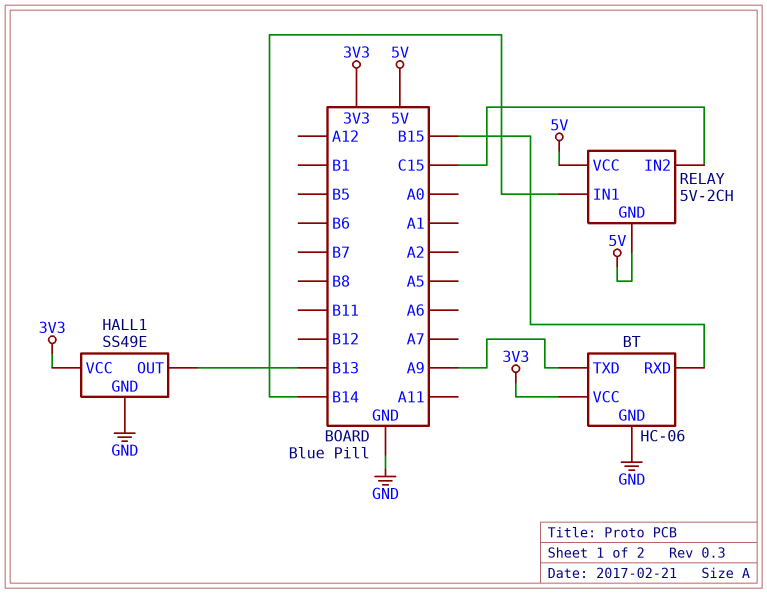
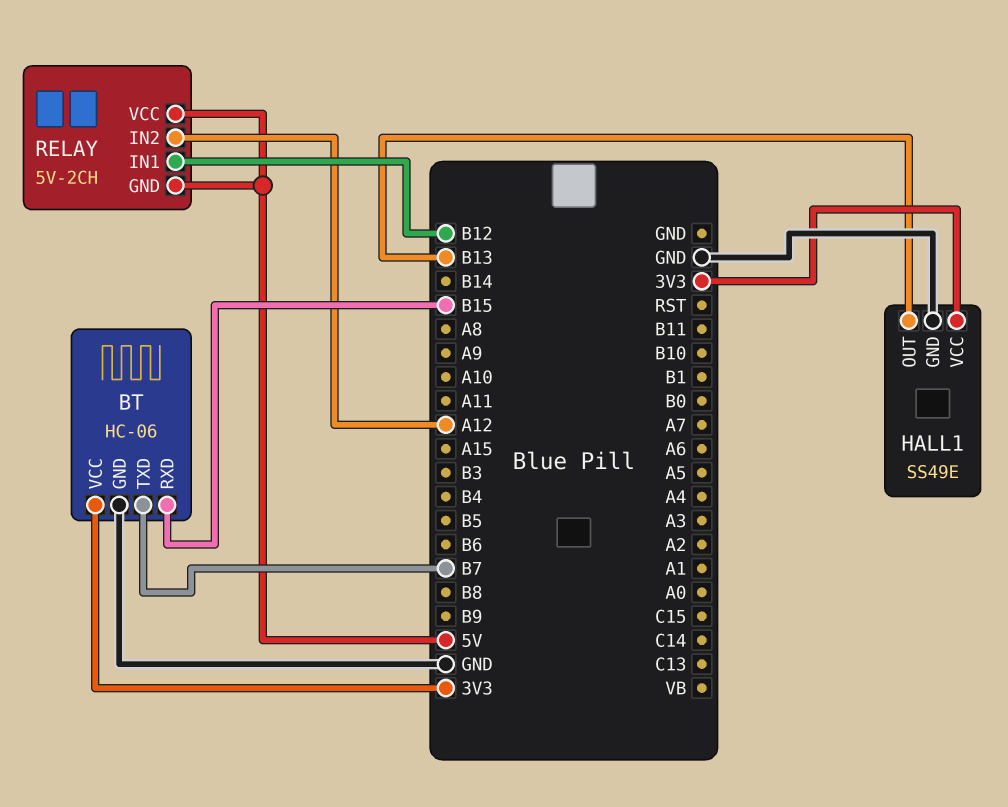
BT pin TXD: A9 -> B7
RELAY pin IN1: B14 -> B12
RELAY pin IN2: C15 -> A12

